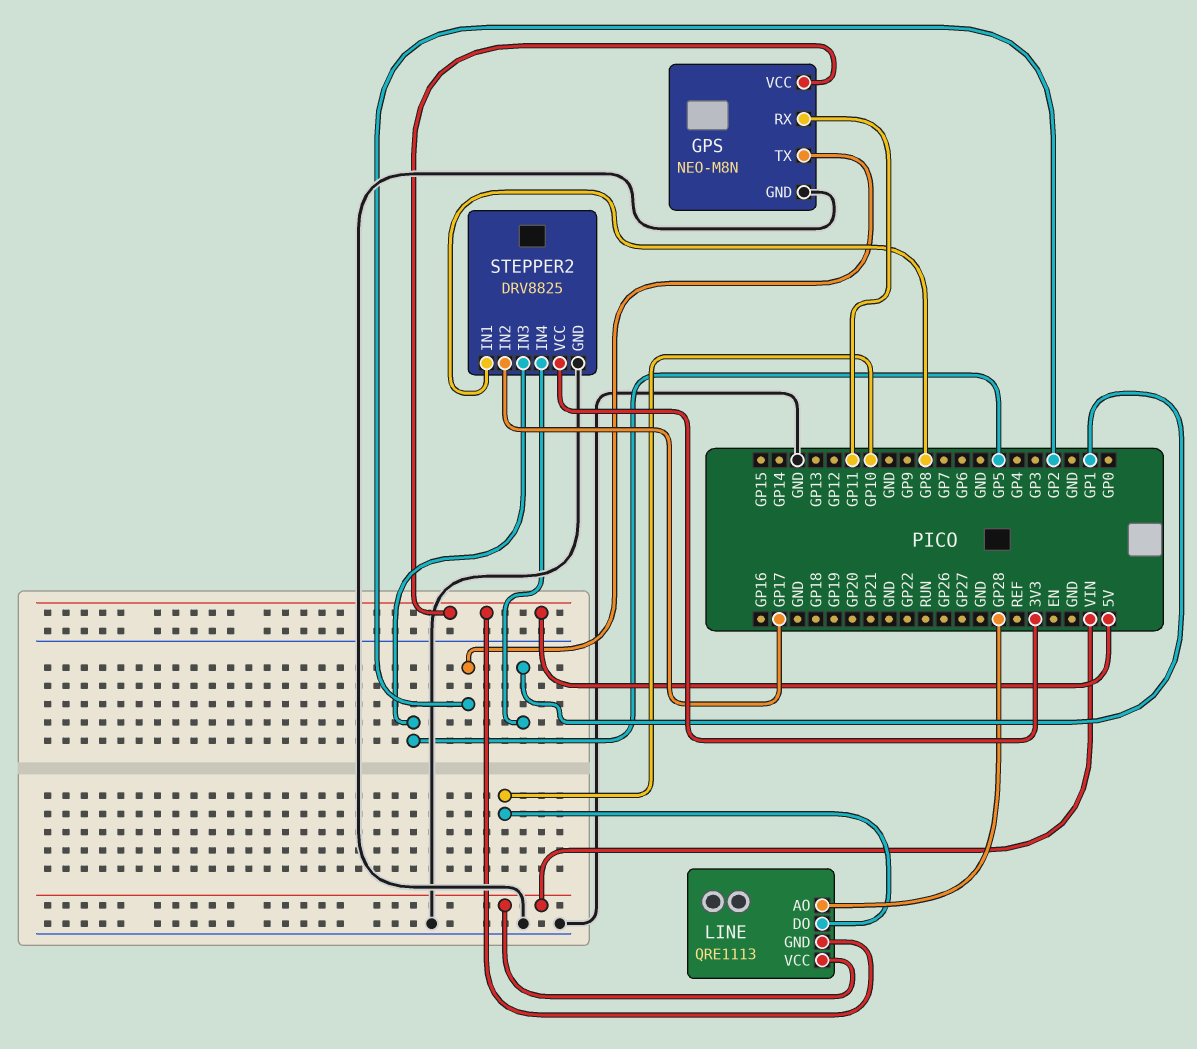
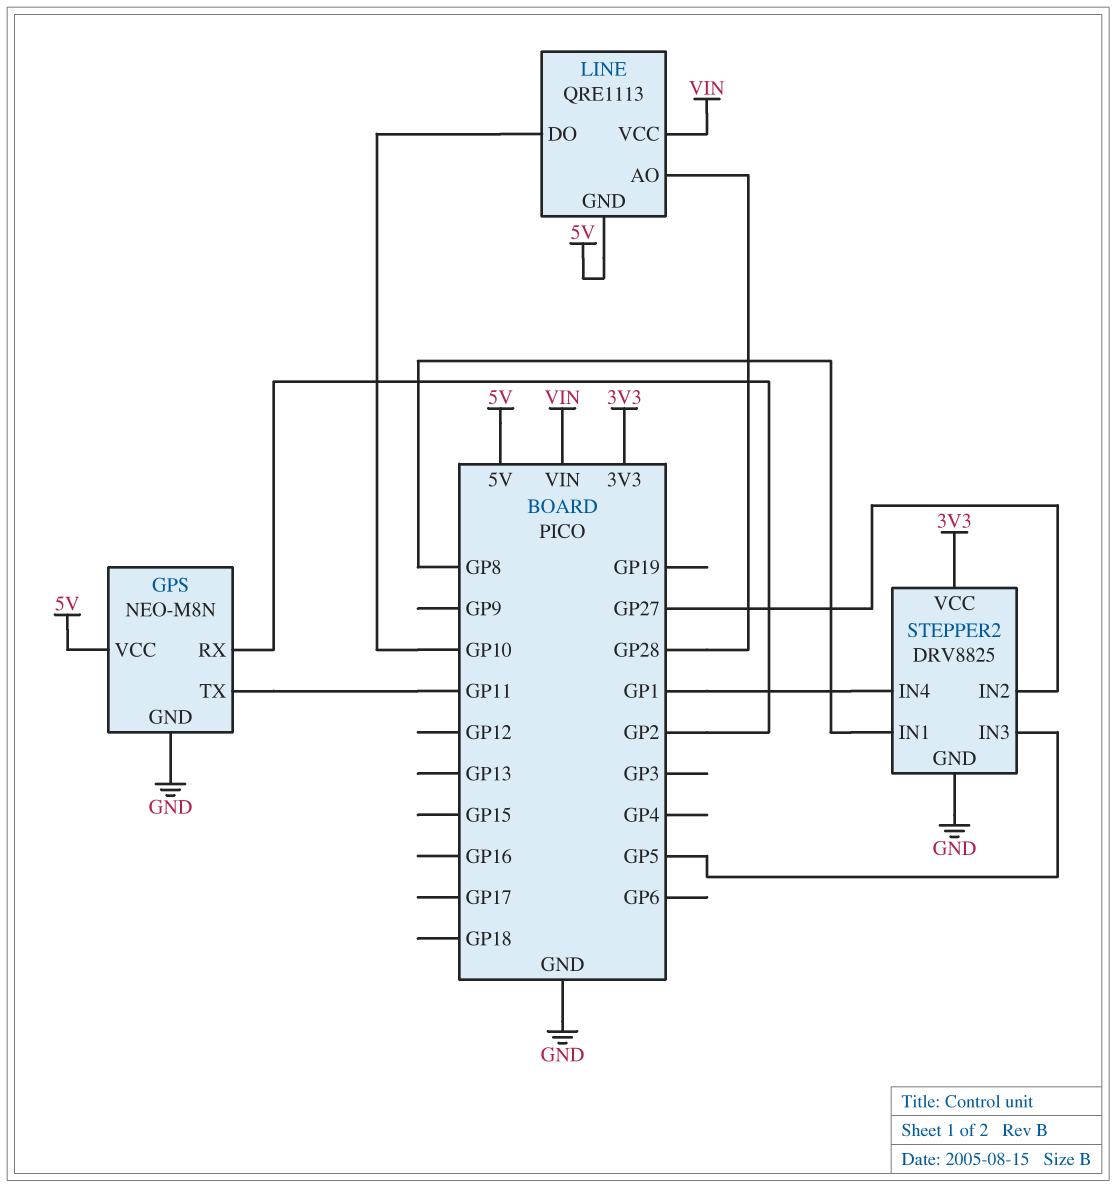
GPS pin RX: GP11 -> GP2
GPS pin TX: GP2 -> GP11
STEPPER2 pin IN2: GP17 -> GP27

